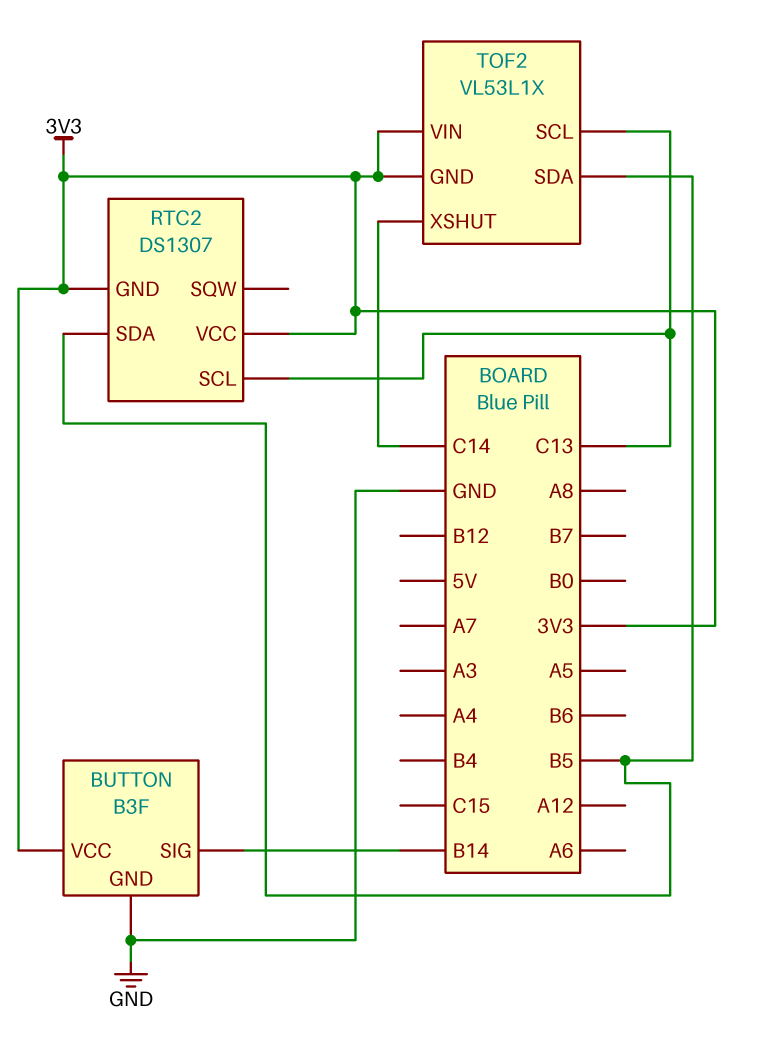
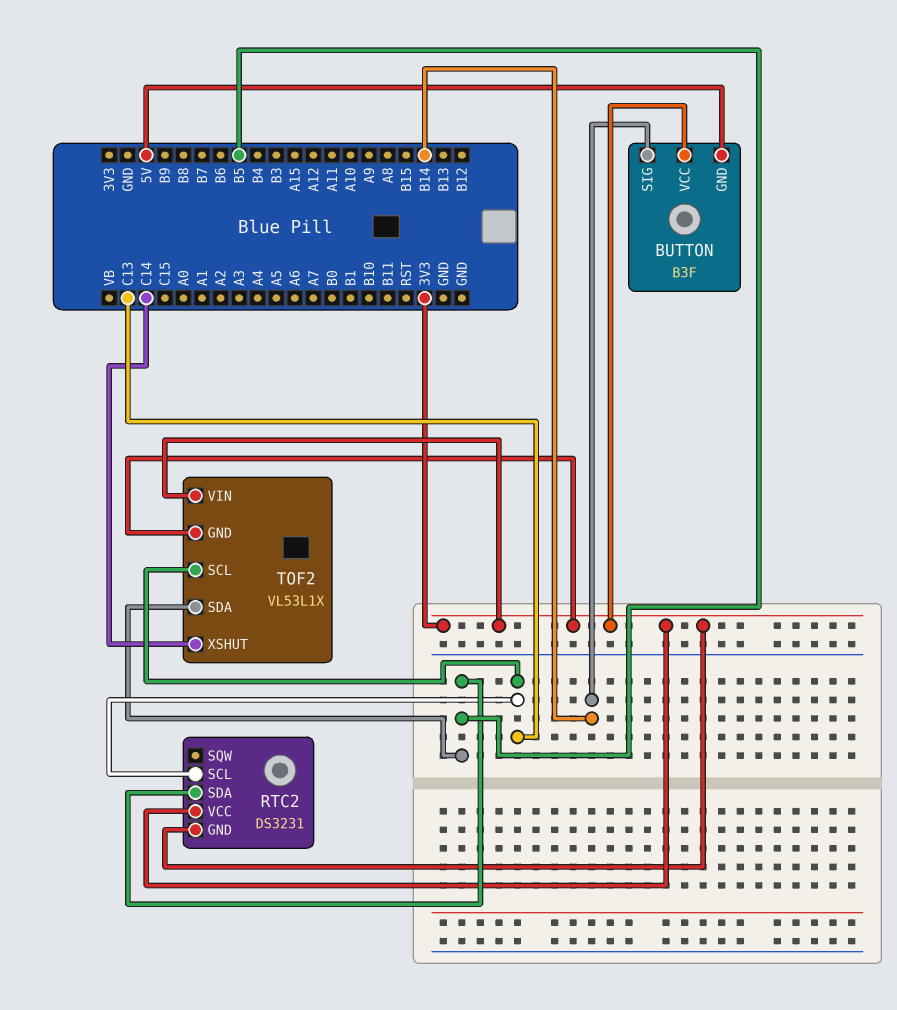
BUTTON pin GND: GND -> 5V
RTC2: DS1307 -> DS3231

